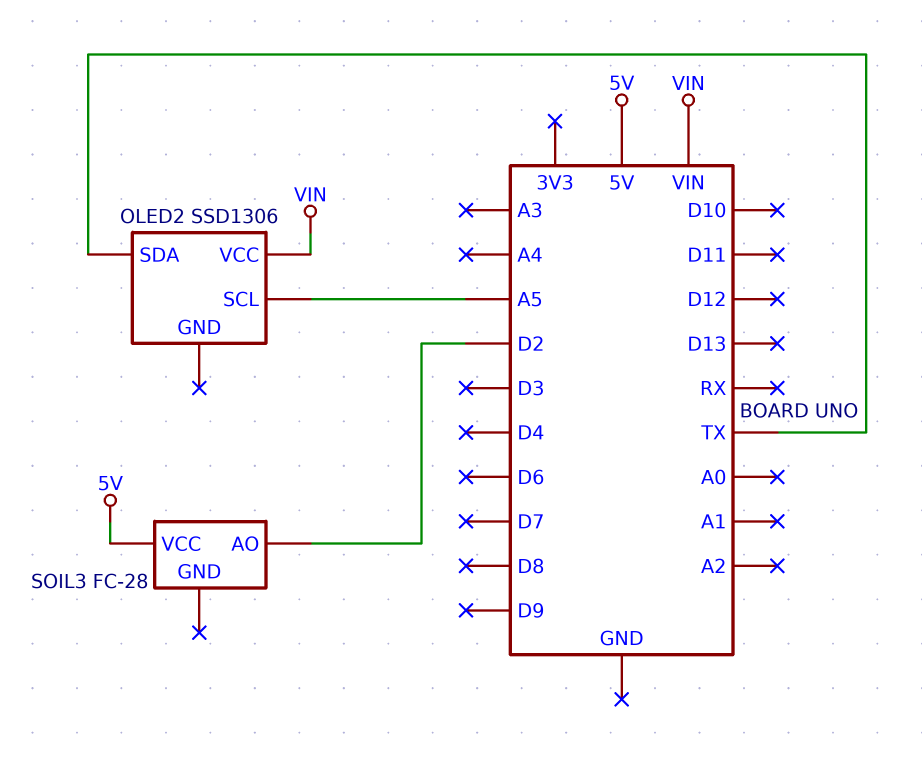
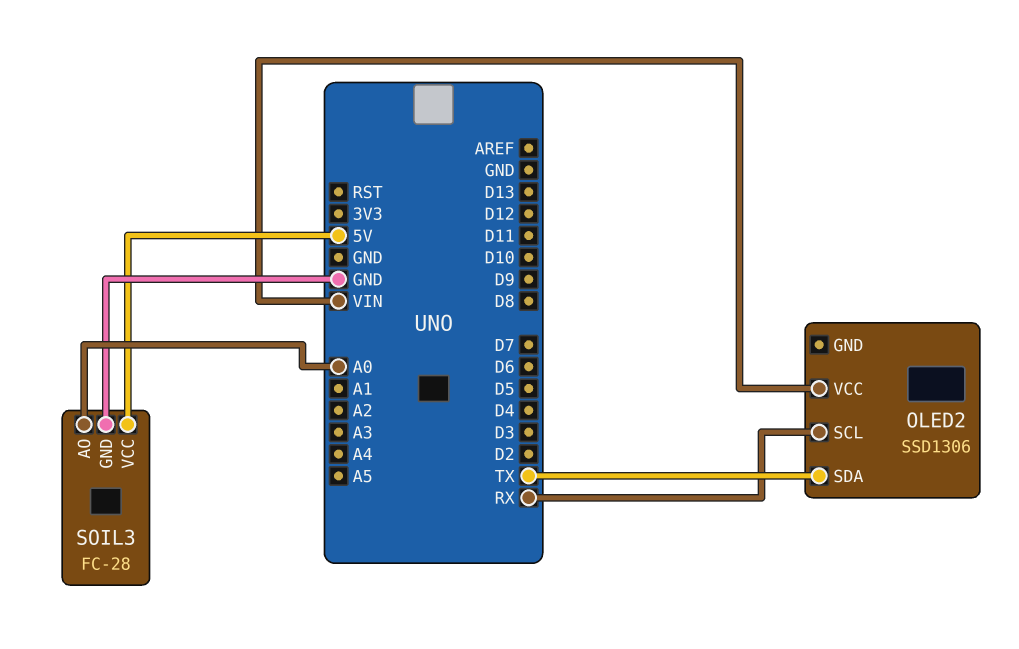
OLED2 pin SCL: A5 -> RX
SOIL3 pin AO: D2 -> A0
SOIL3 pin GND: none -> GND

